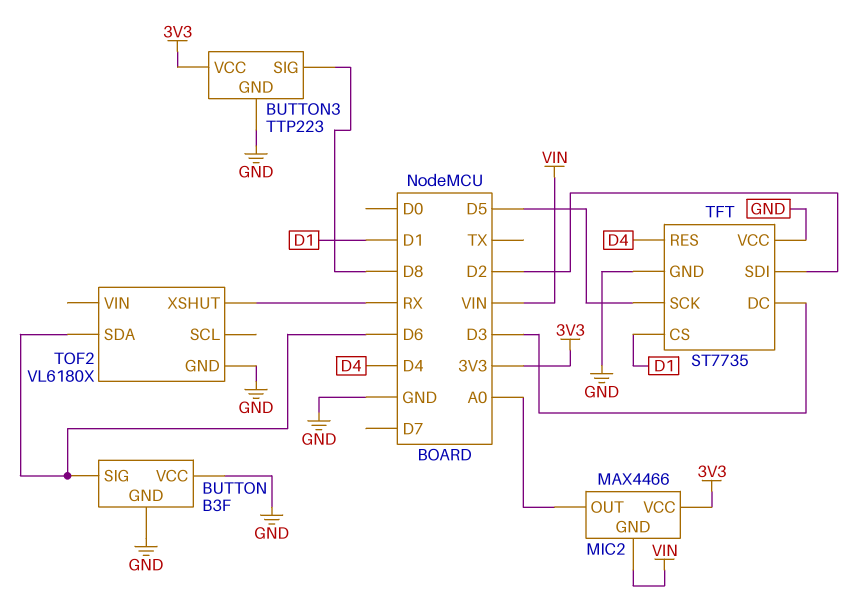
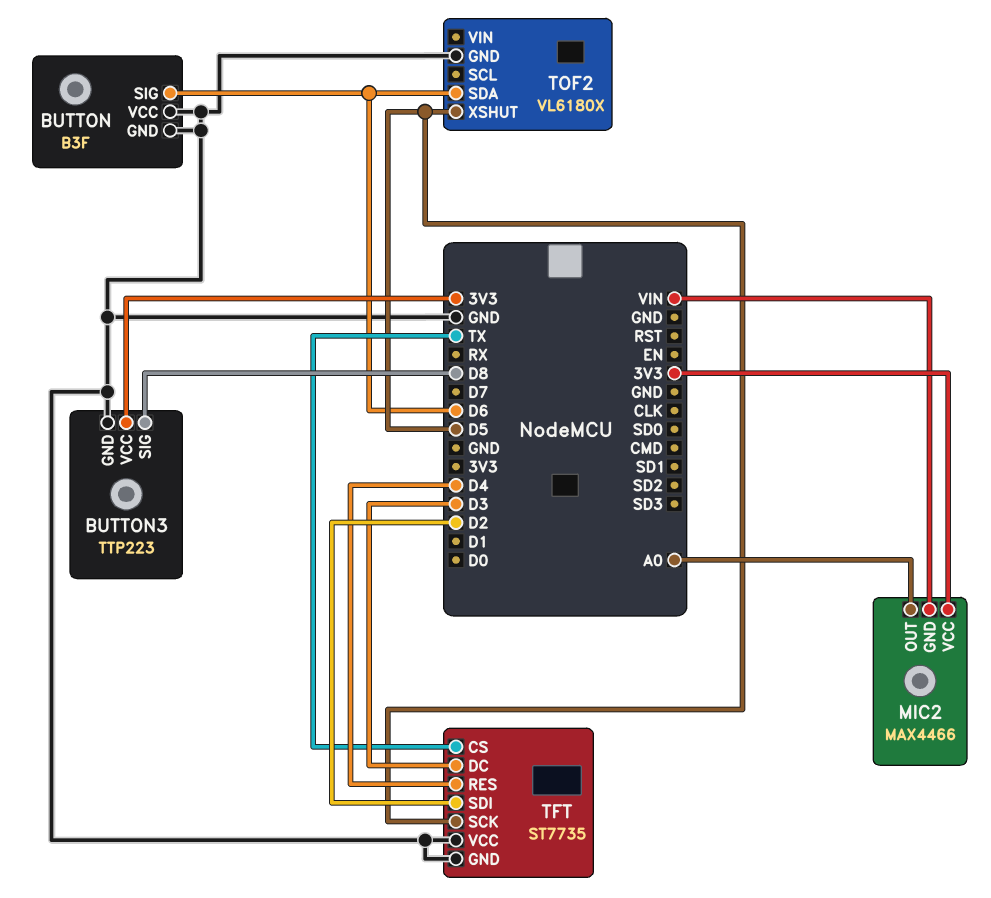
TFT pin CS: D1 -> TX
TOF2 pin XSHUT: RX -> D5

